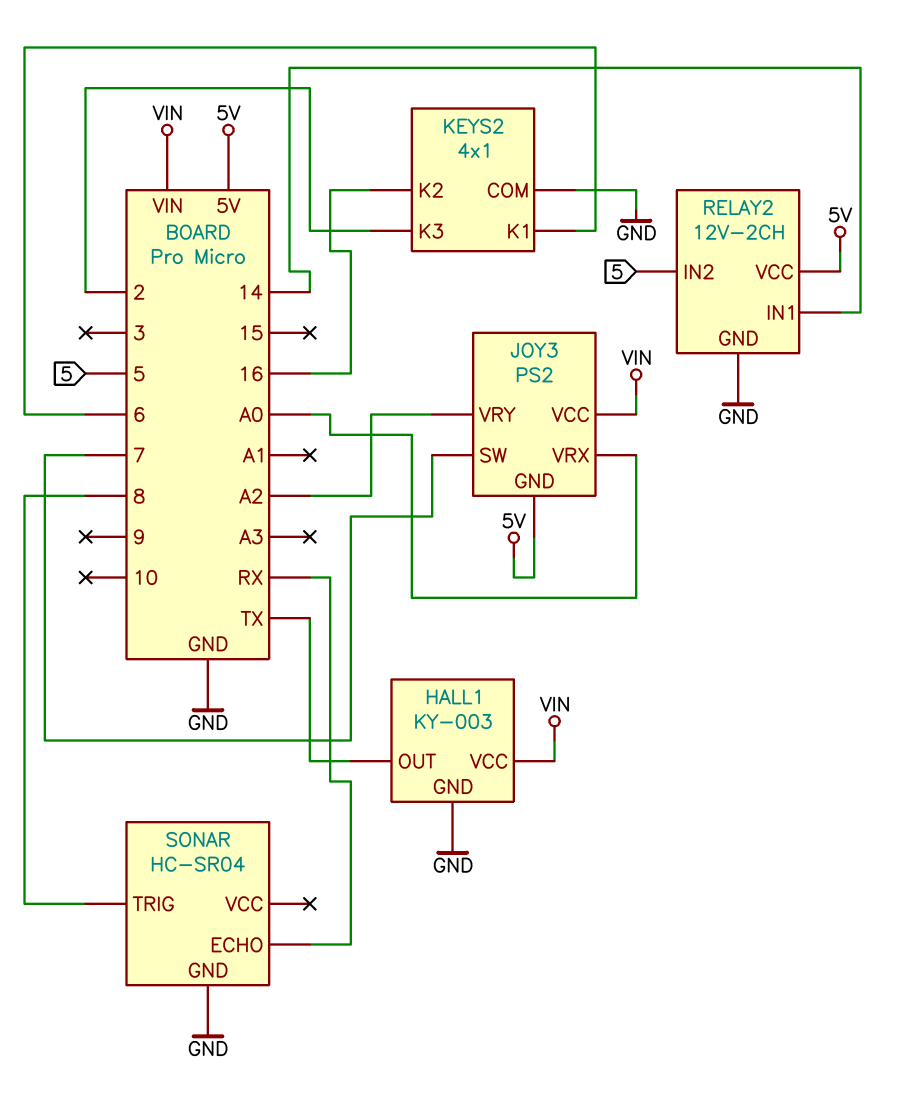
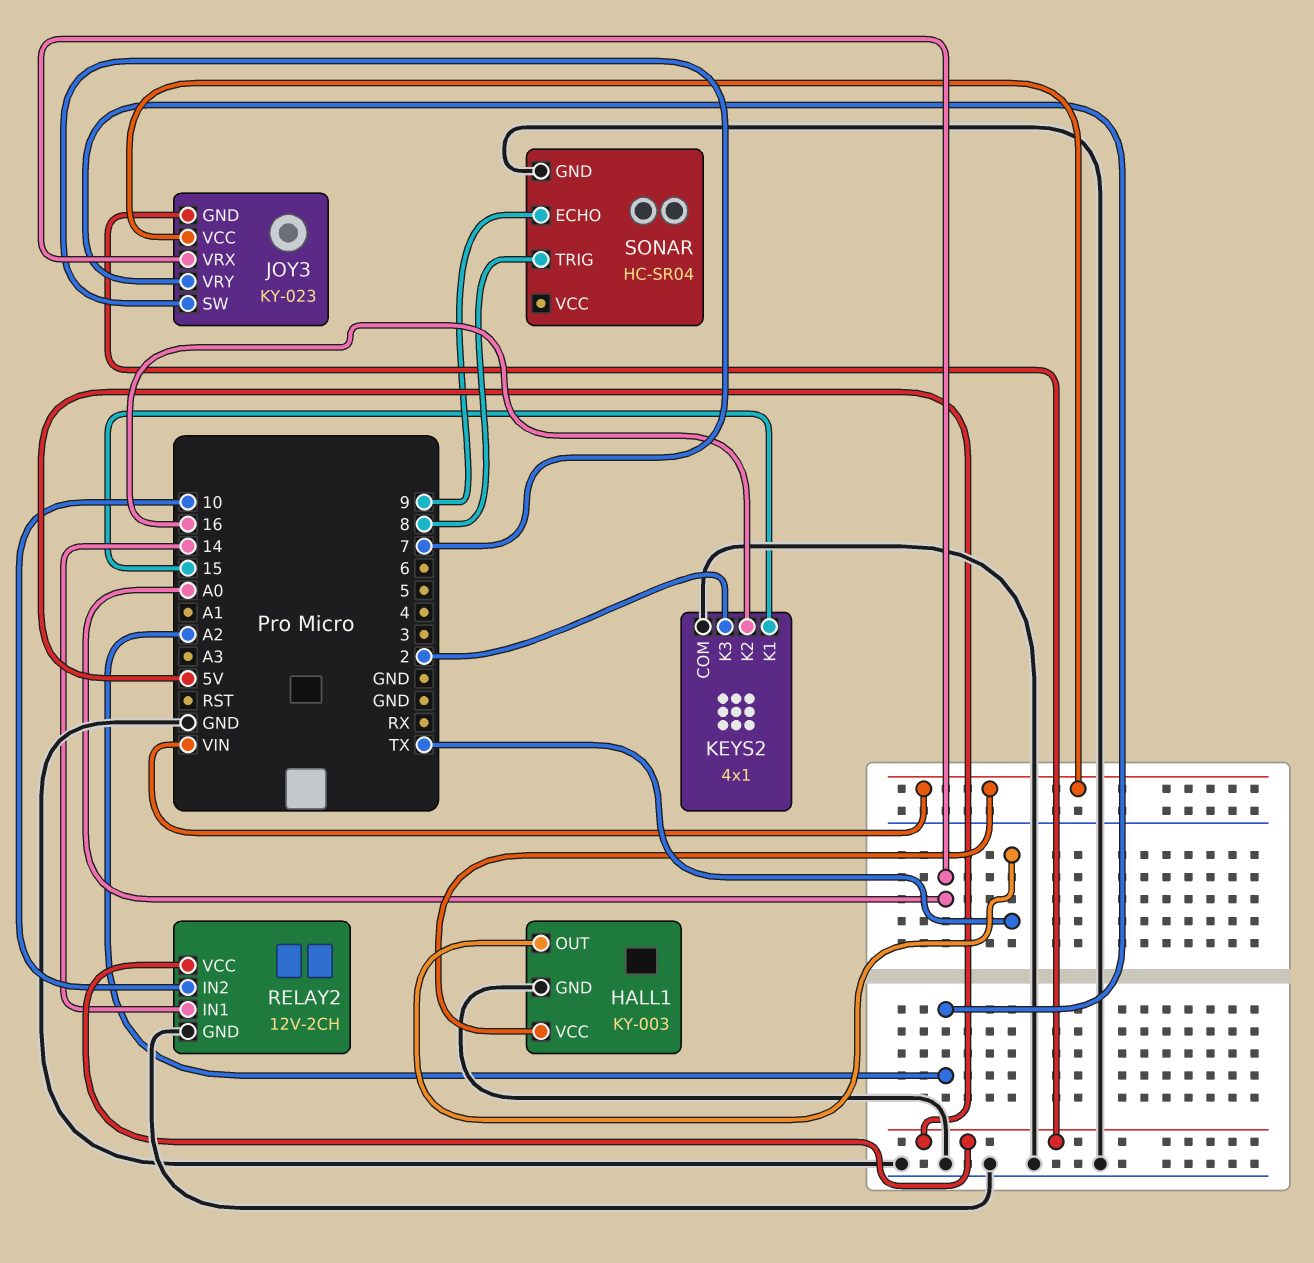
JOY3: PS2 -> KY-023
KEYS2 pin K1: 6 -> 15
RELAY2 pin IN2: 5 -> 10
SONAR pin ECHO: RX -> 9

